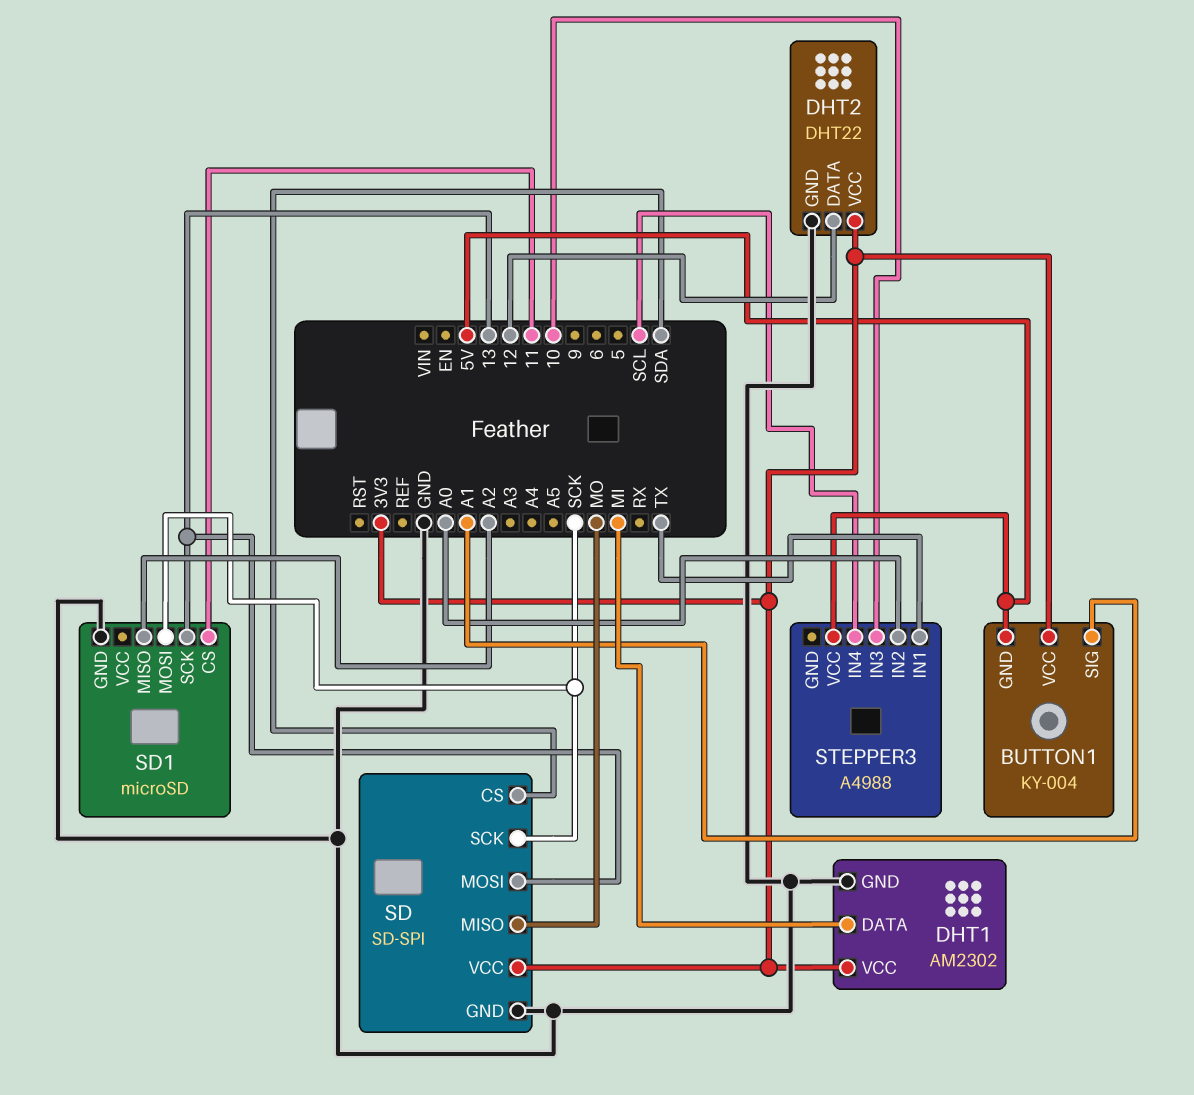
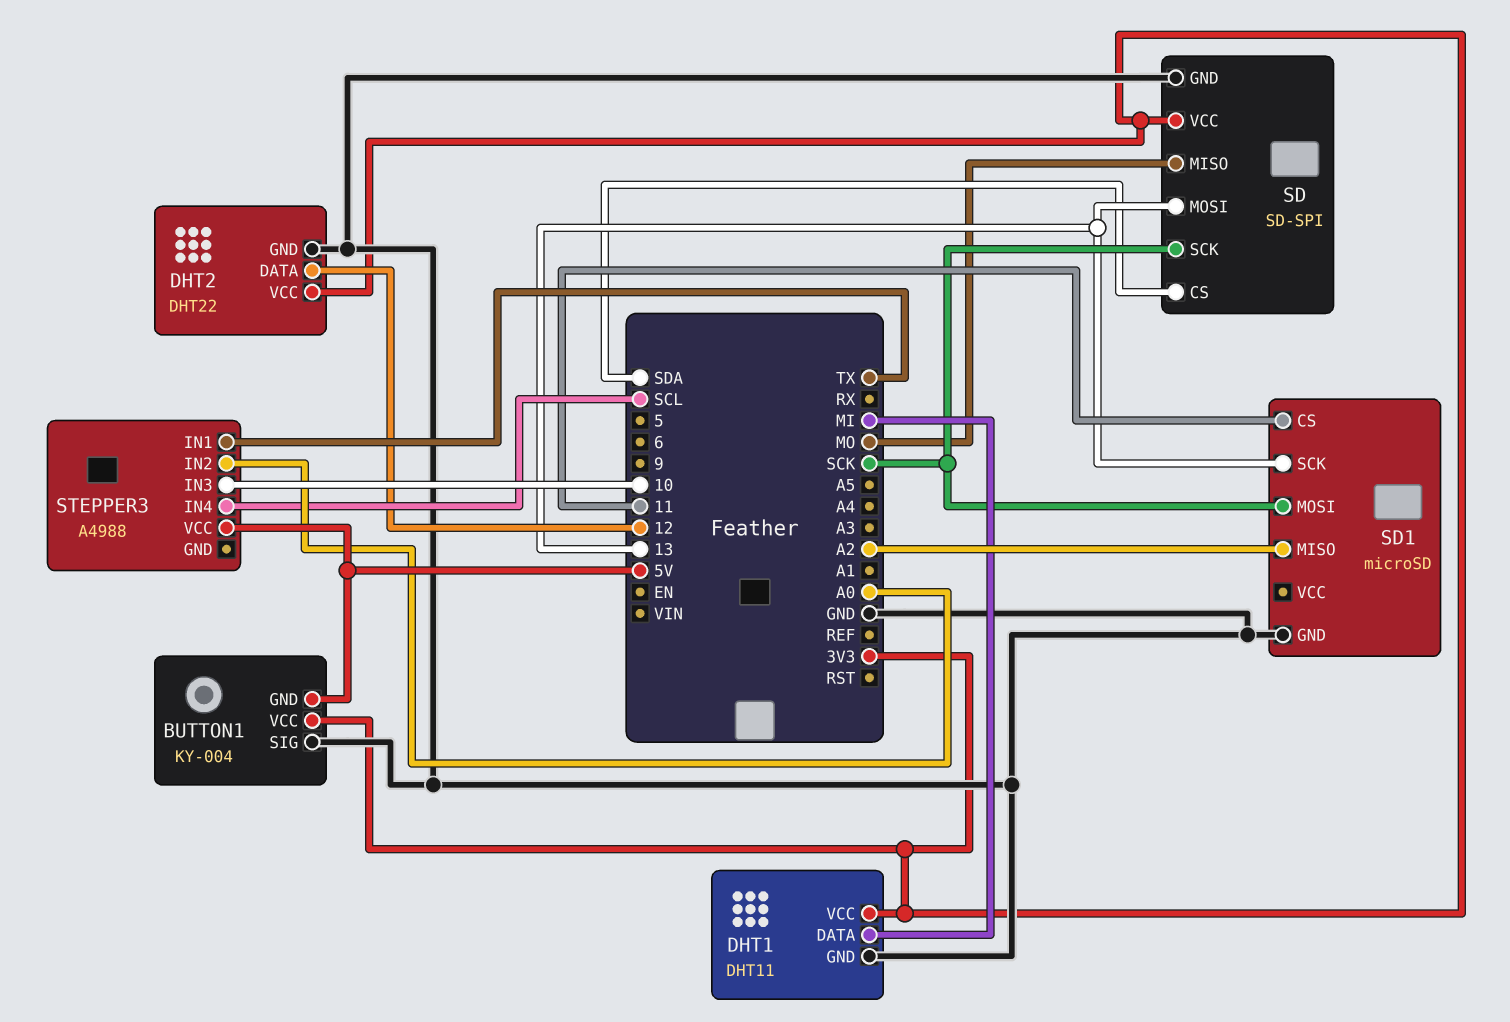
BUTTON1 pin SIG: A1 -> GND
DHT1: AM2302 -> DHT11

